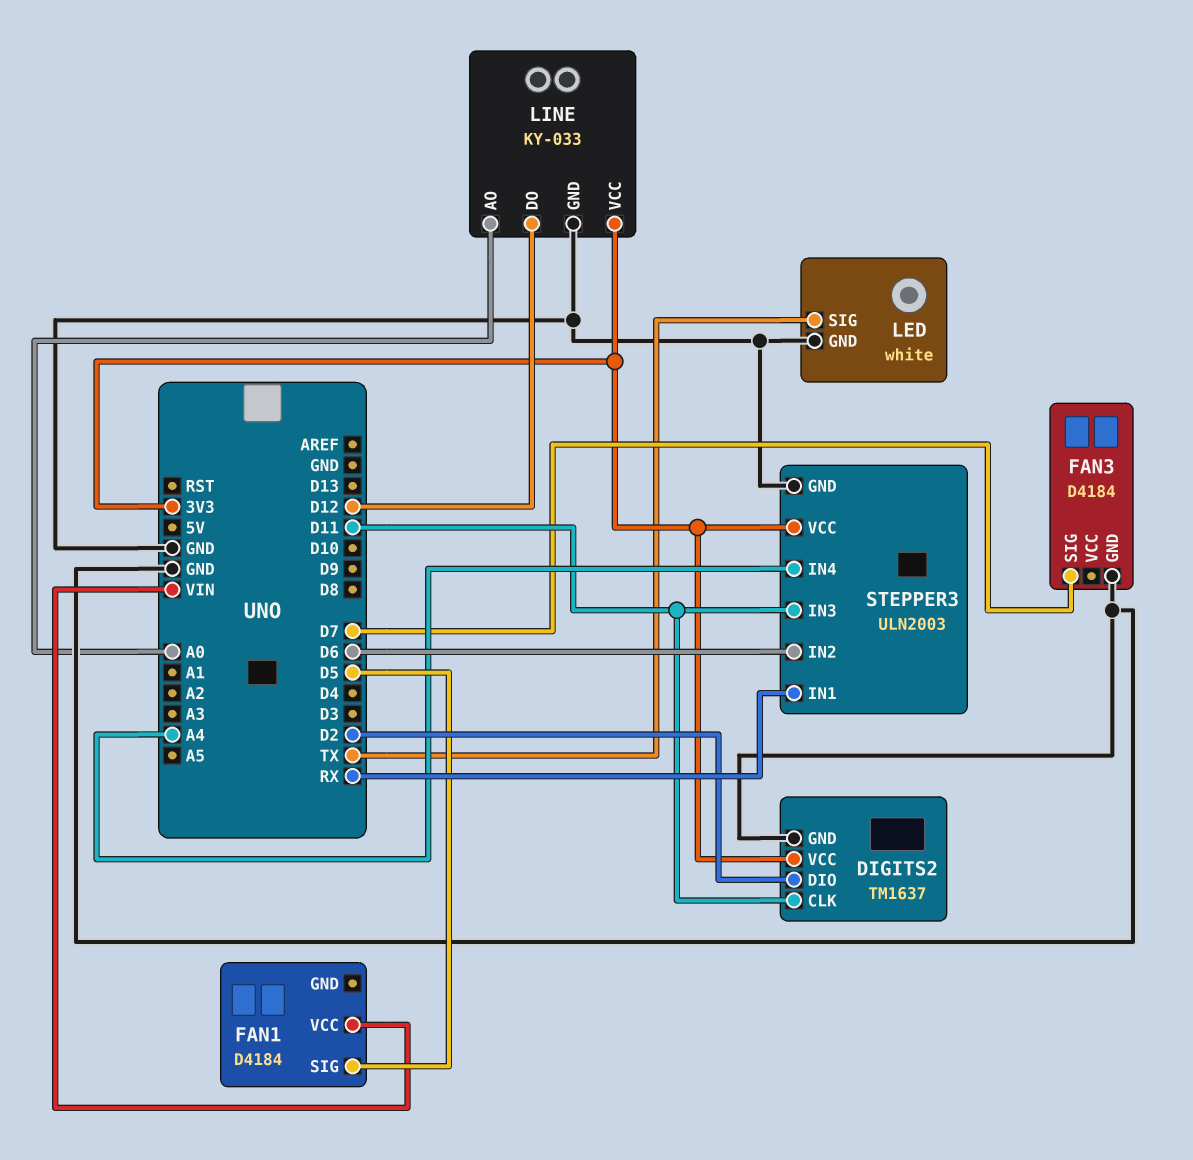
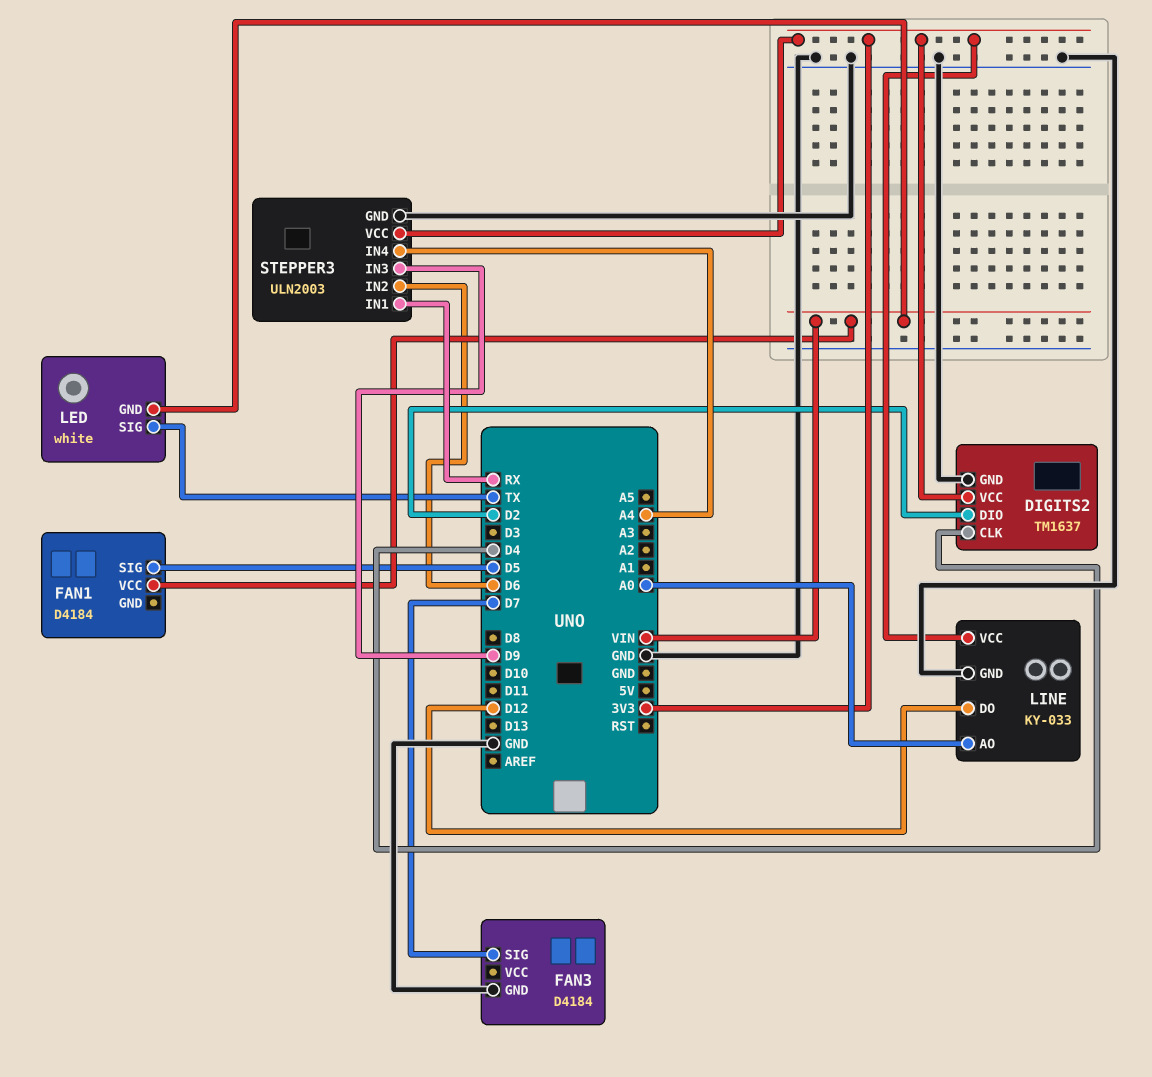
DIGITS2 pin CLK: D11 -> D4
LED pin GND: GND -> VIN
STEPPER3 pin IN3: D11 -> D9

